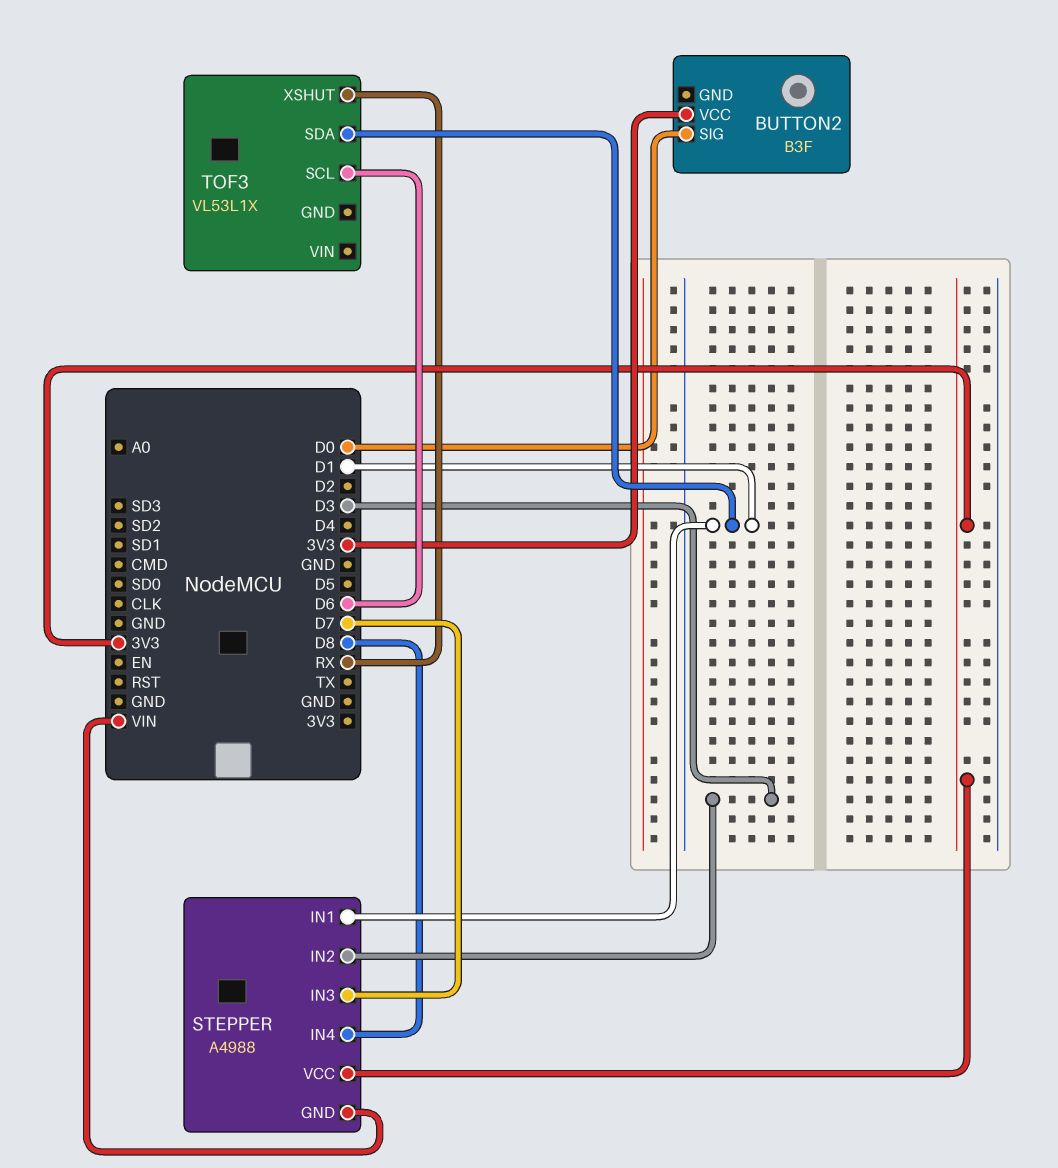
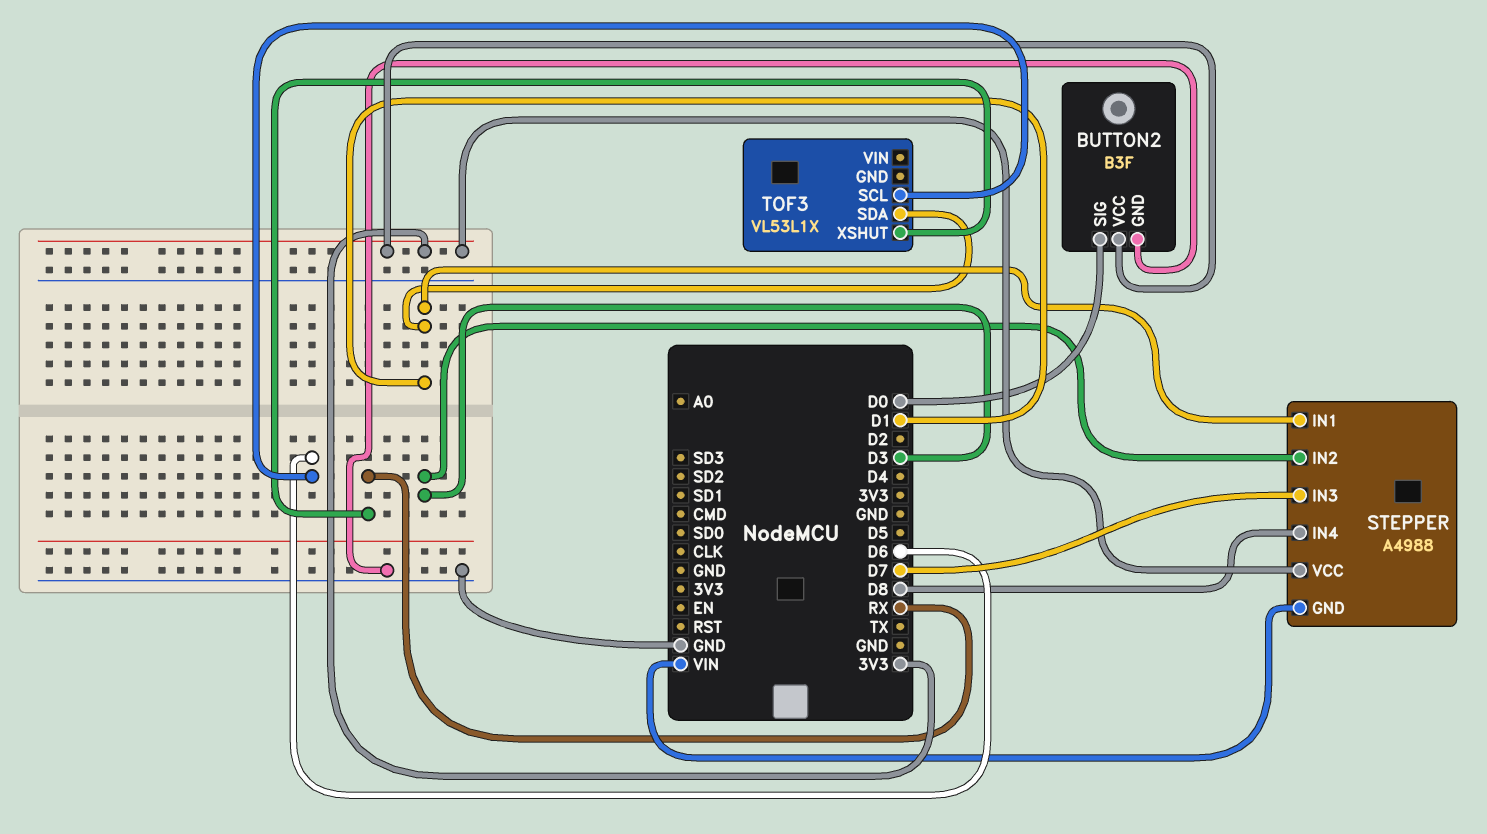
BUTTON2 pin GND: none -> GND

